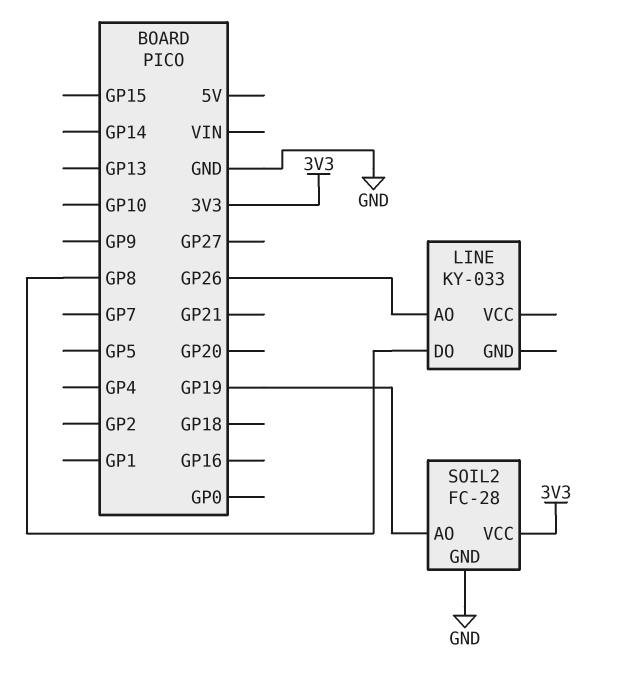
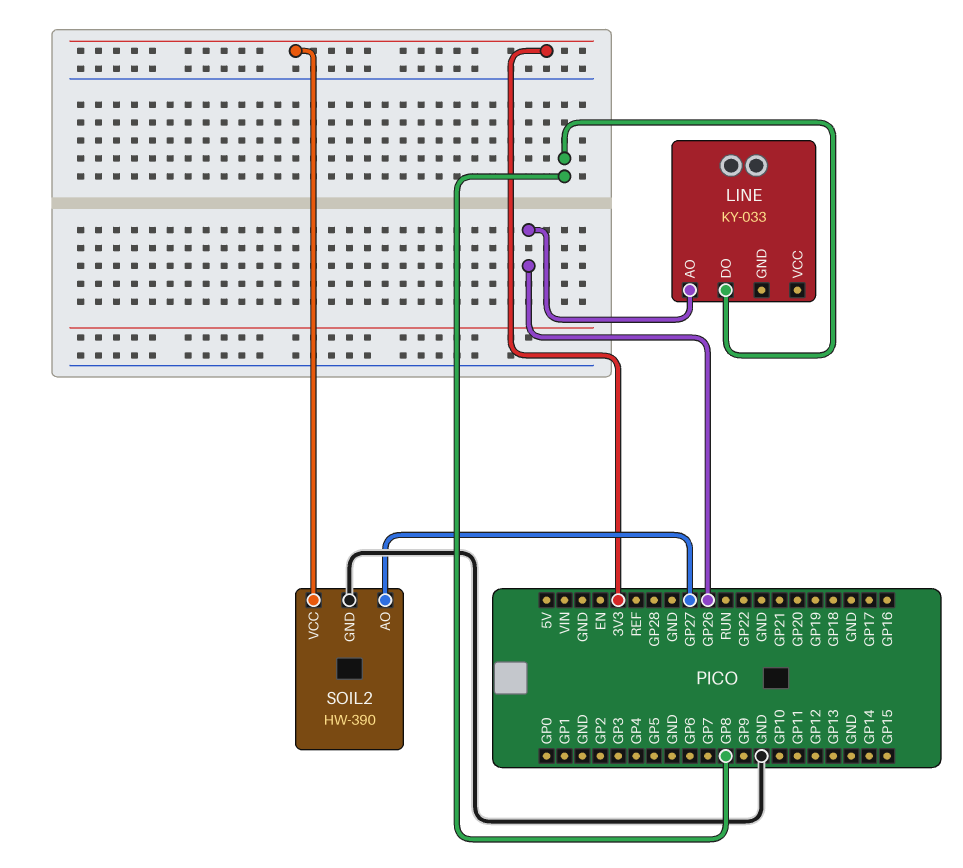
SOIL2: FC-28 -> HW-390
SOIL2 pin AO: GP19 -> GP27

